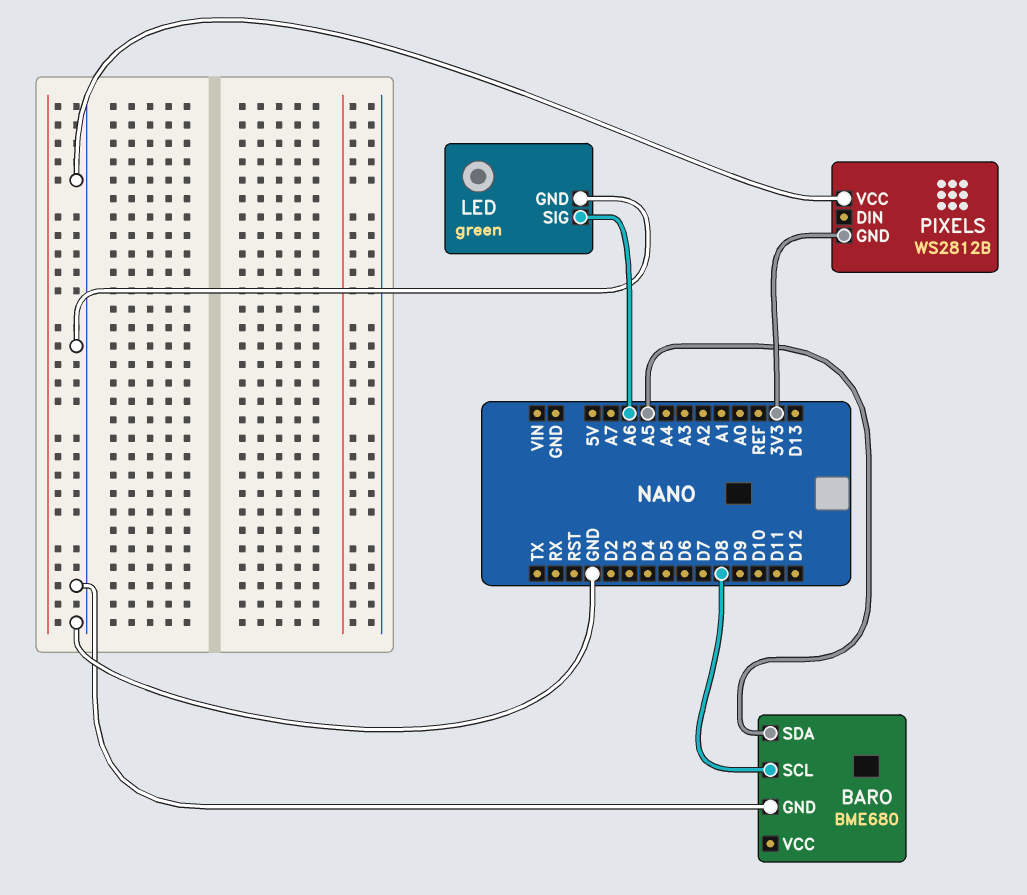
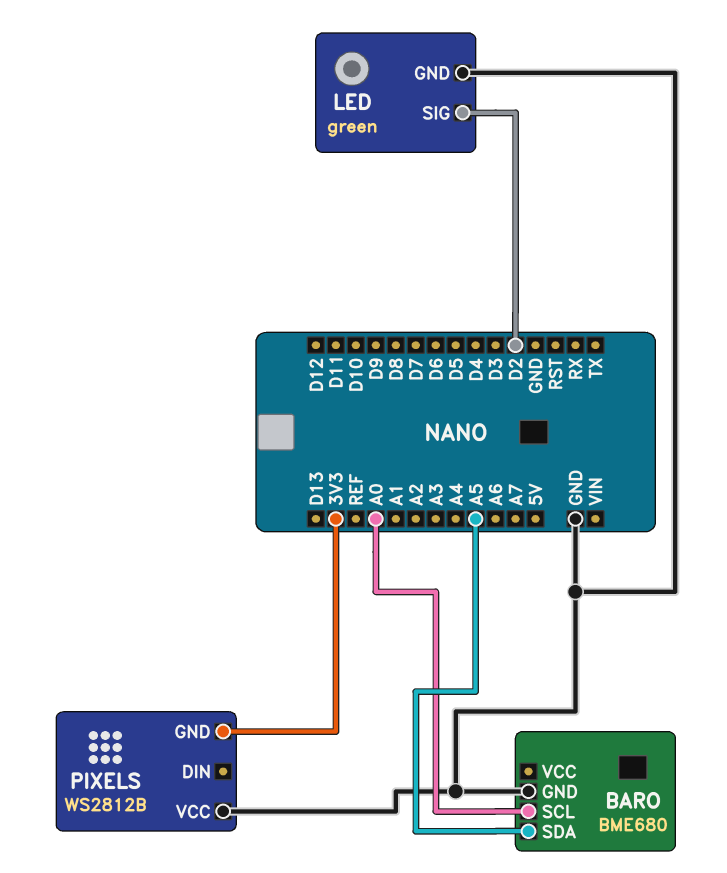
BARO pin SCL: D8 -> A0
LED pin SIG: A6 -> D2

